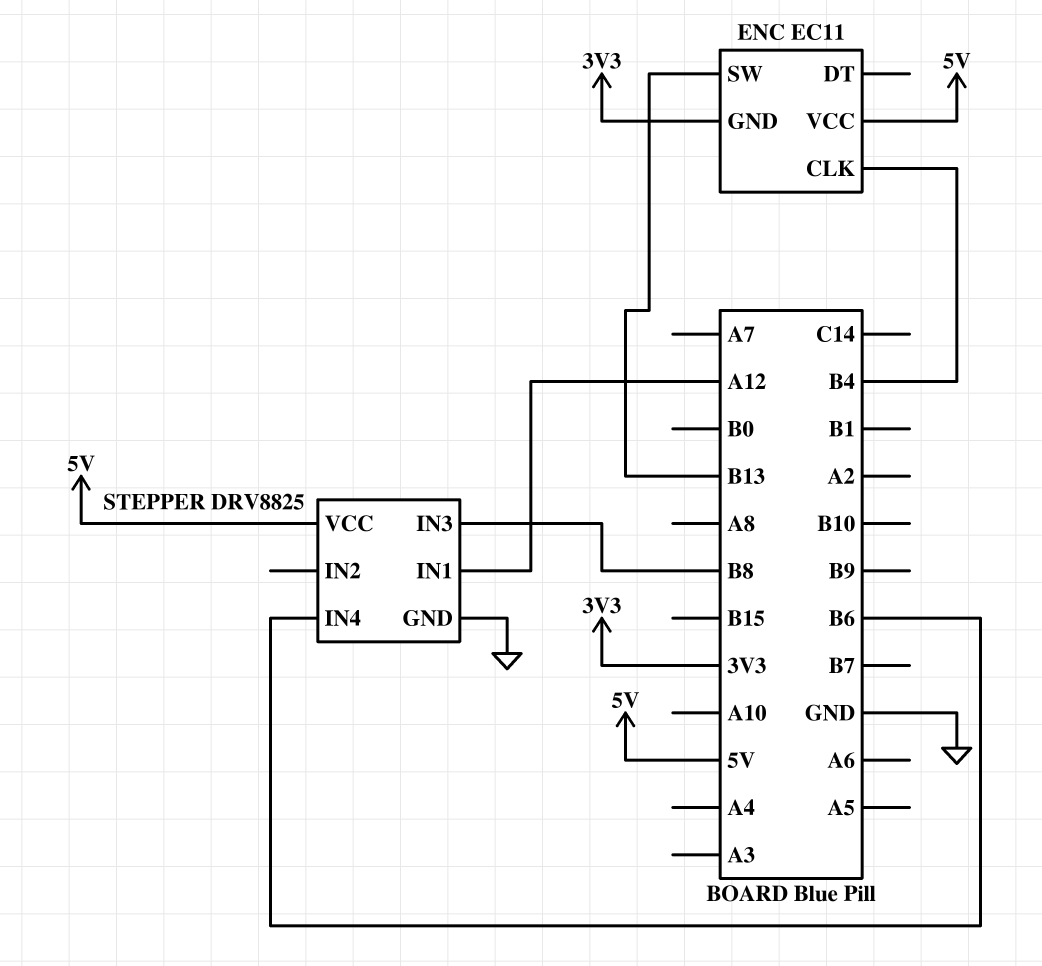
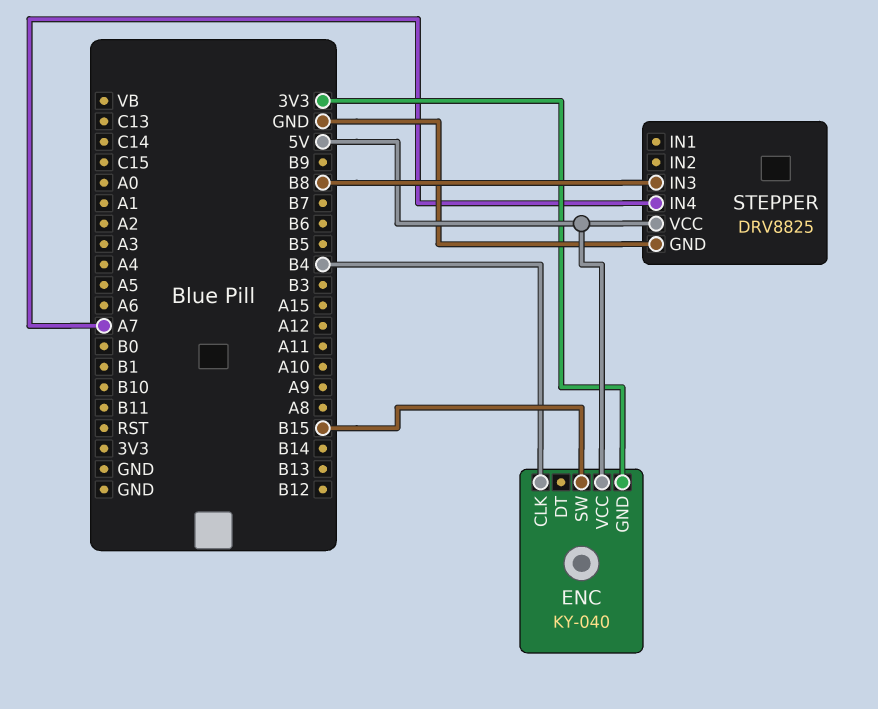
ENC: EC11 -> KY-040
ENC pin SW: B13 -> B15
STEPPER pin IN1: A12 -> none
STEPPER pin IN4: B6 -> A7

